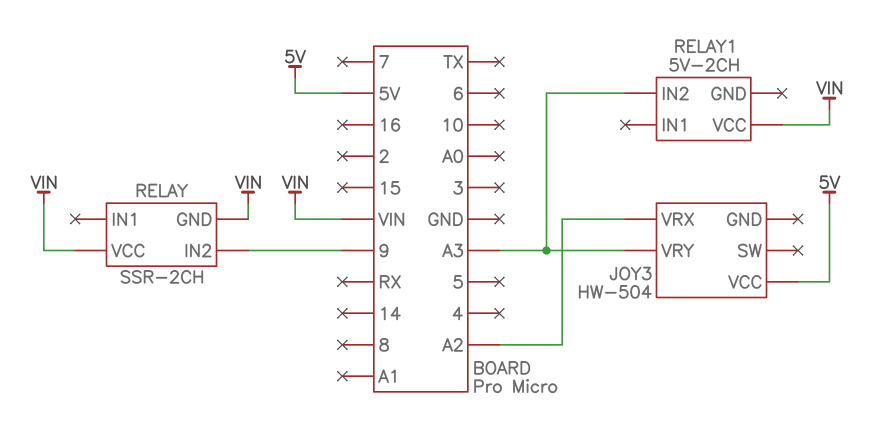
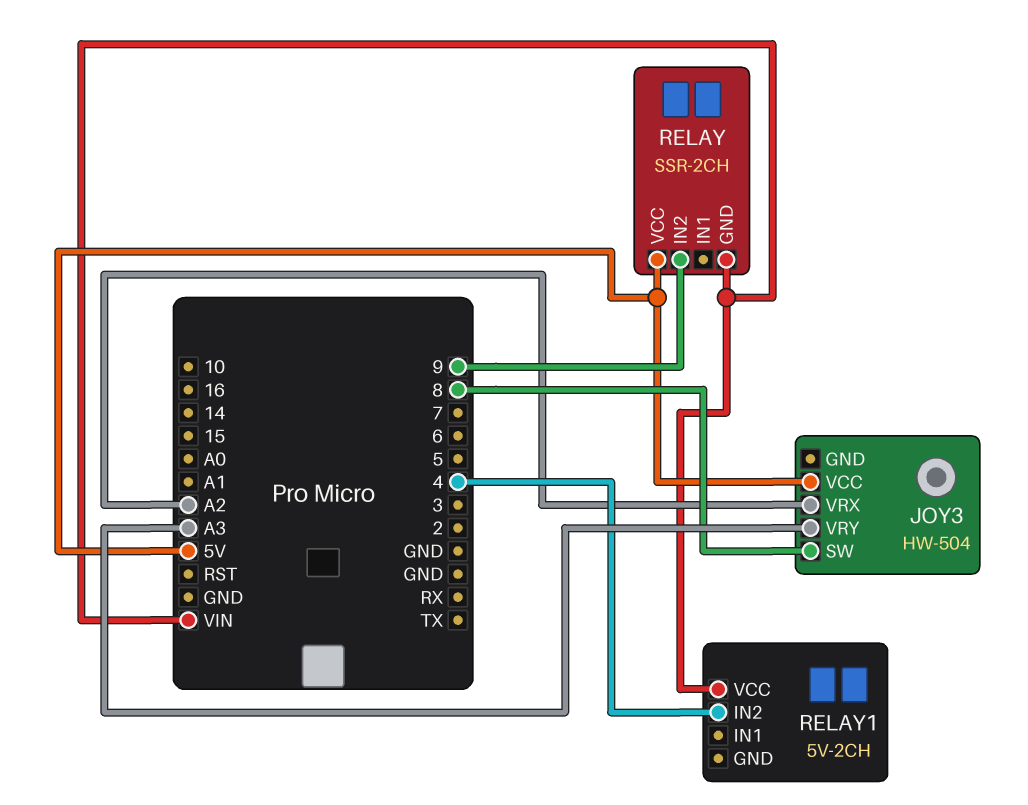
JOY3 pin SW: none -> 8
RELAY pin VCC: VIN -> 5V
RELAY1 pin IN2: A3 -> 4

